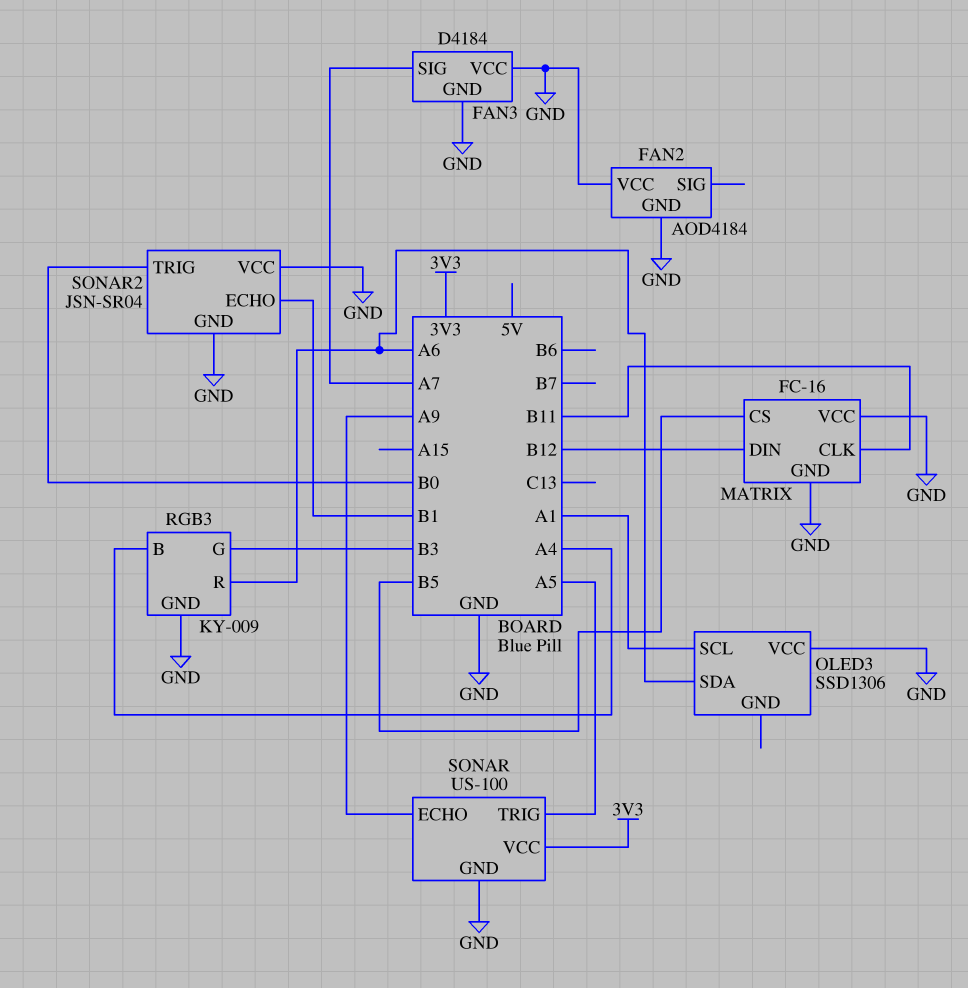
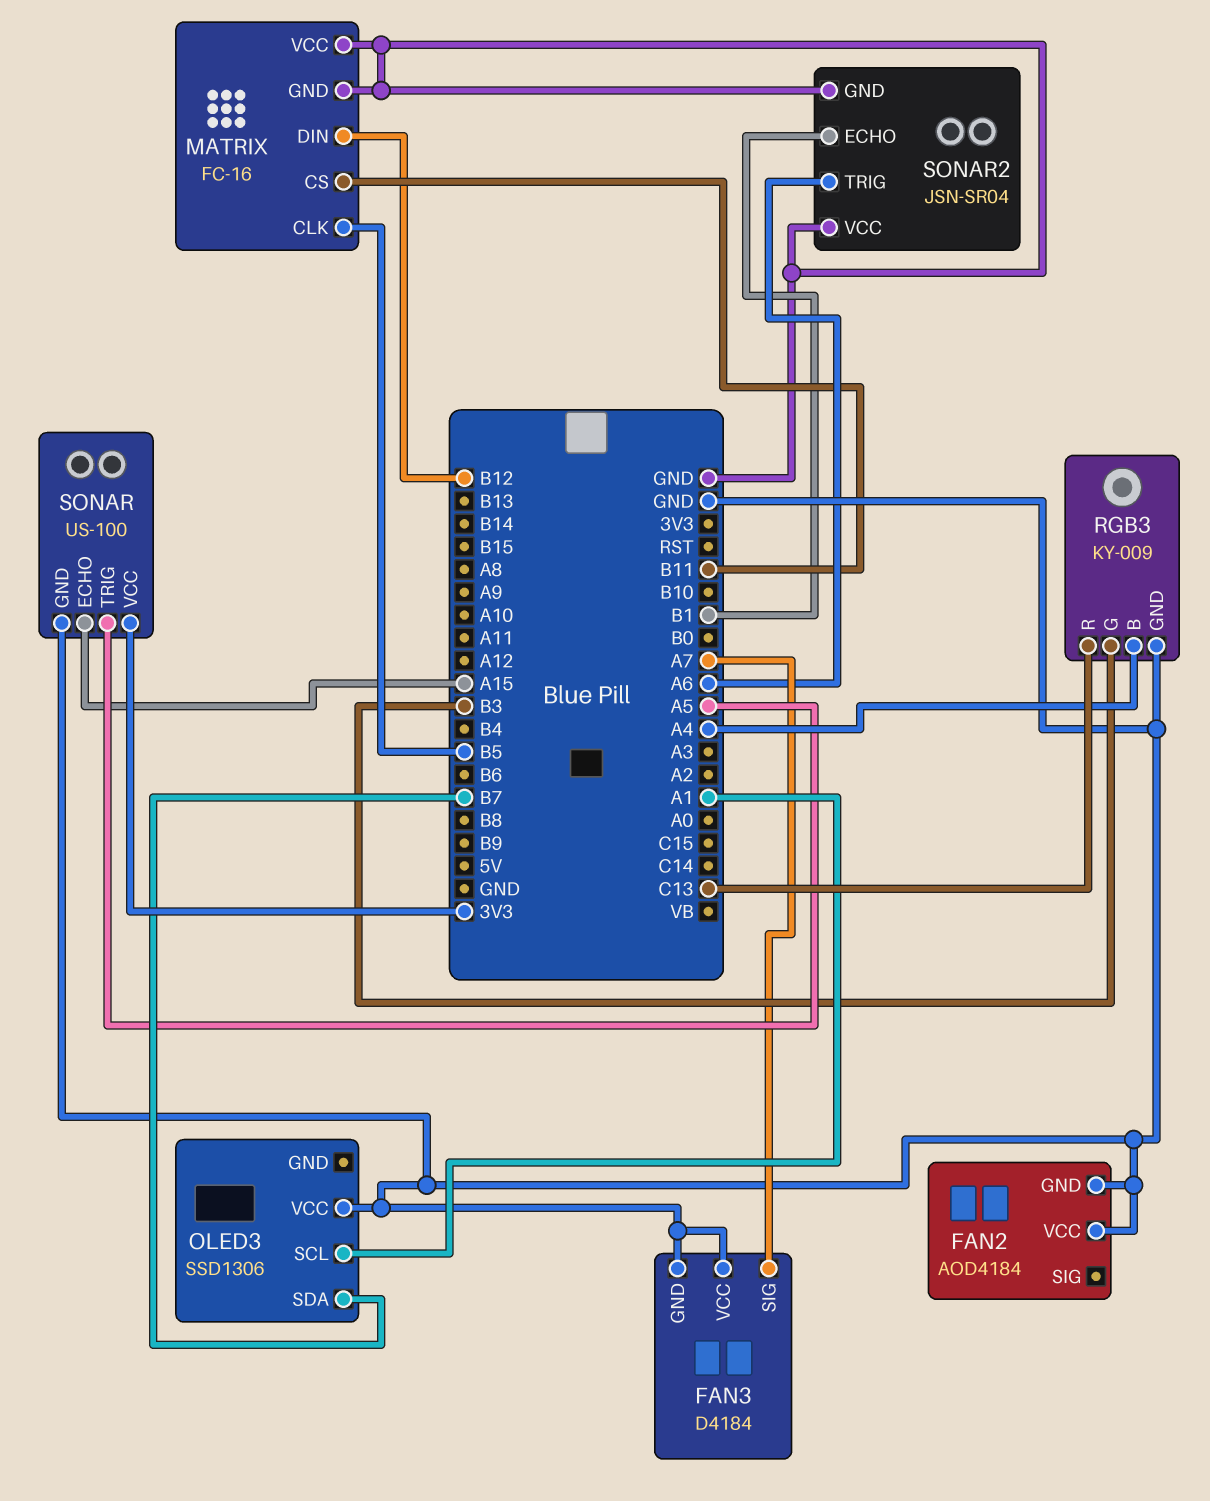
MATRIX pin CLK: B11 -> B5
MATRIX pin CS: B5 -> B11
OLED3 pin SDA: A6 -> B7
RGB3 pin R: A6 -> C13
SONAR pin ECHO: A9 -> A15
SONAR2 pin TRIG: B0 -> A6

